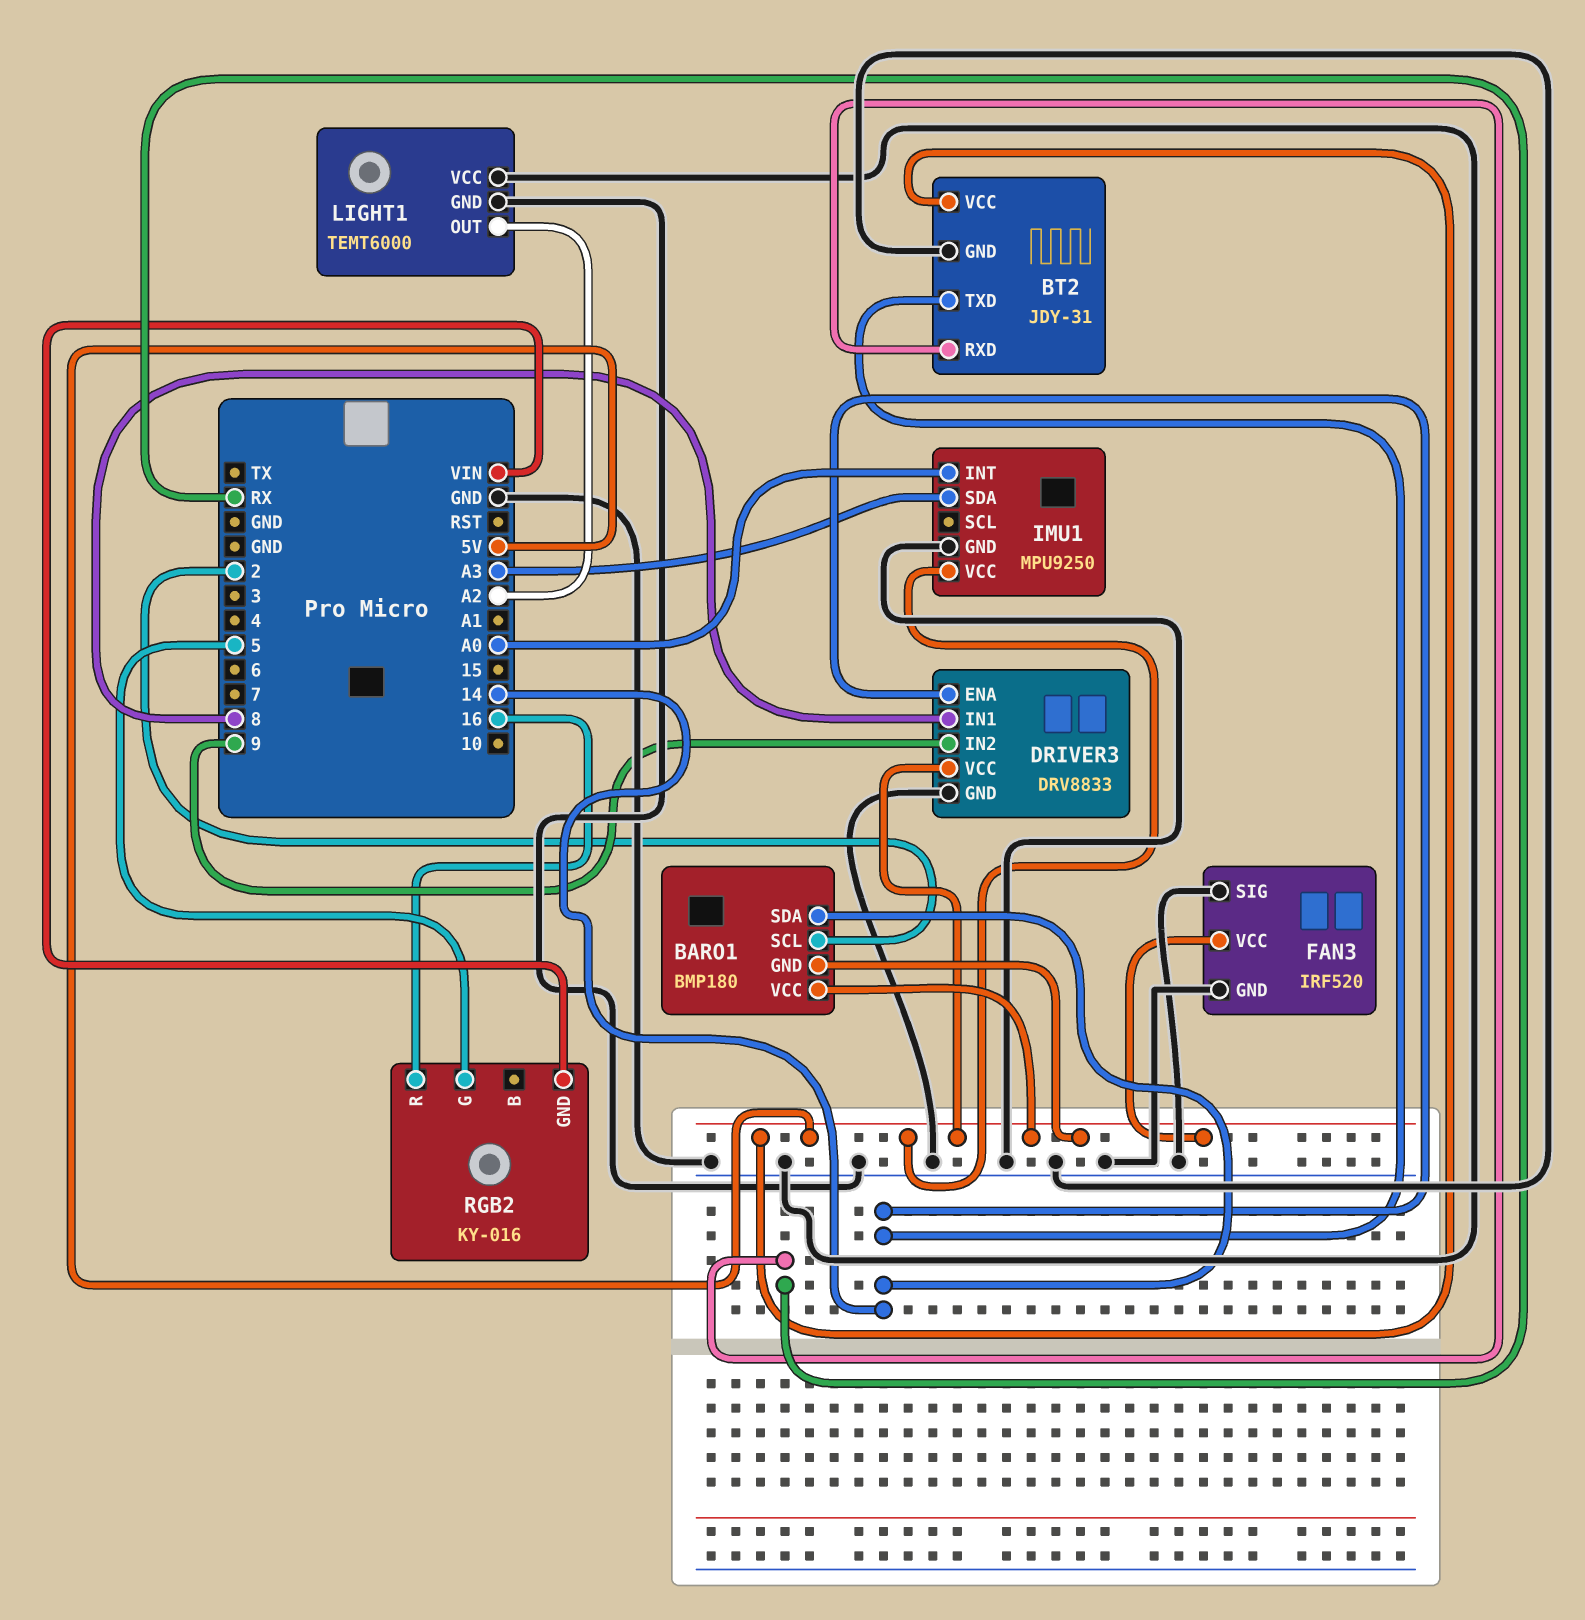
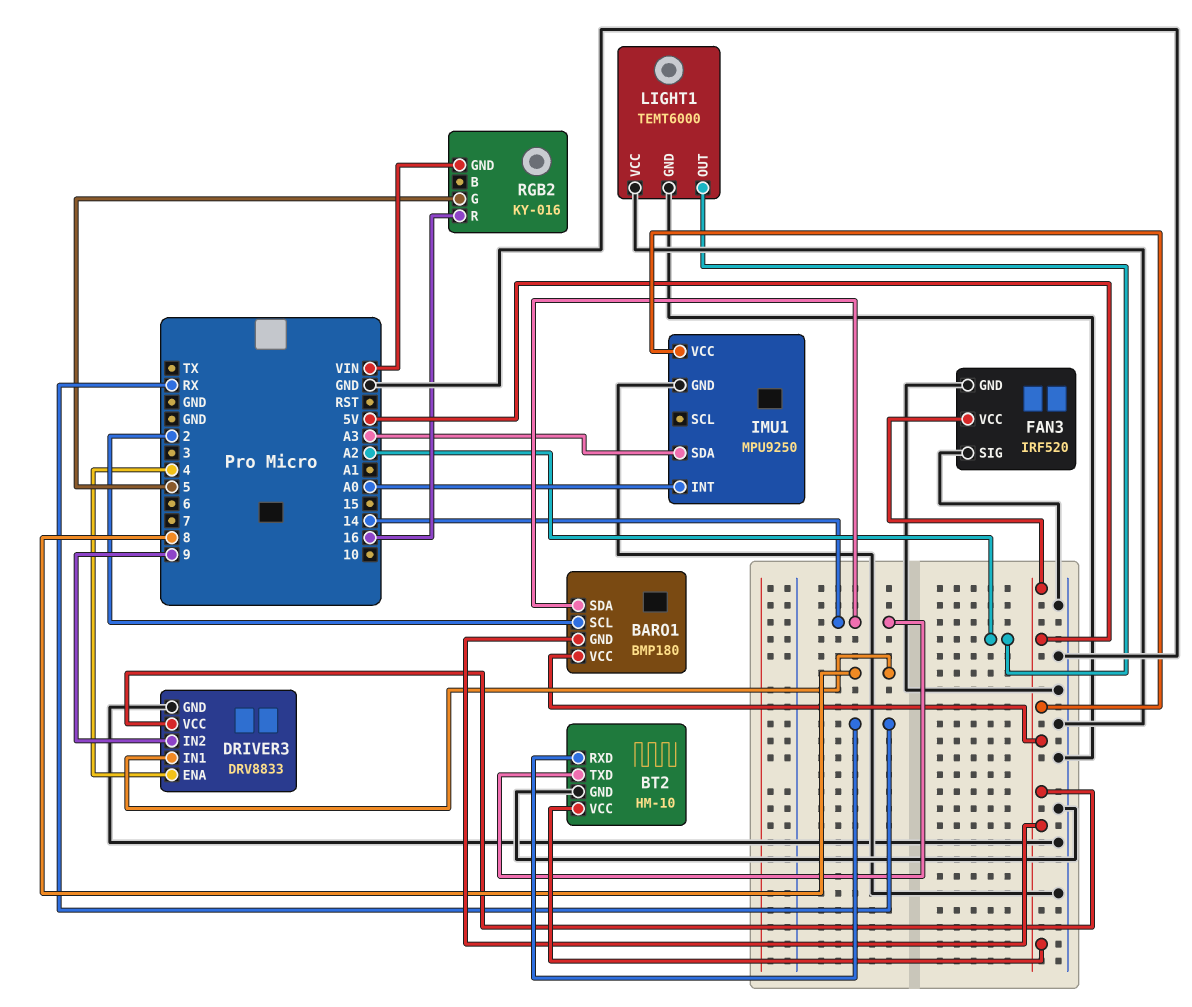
BT2: JDY-31 -> HM-10
DRIVER3 pin ENA: 14 -> 4

